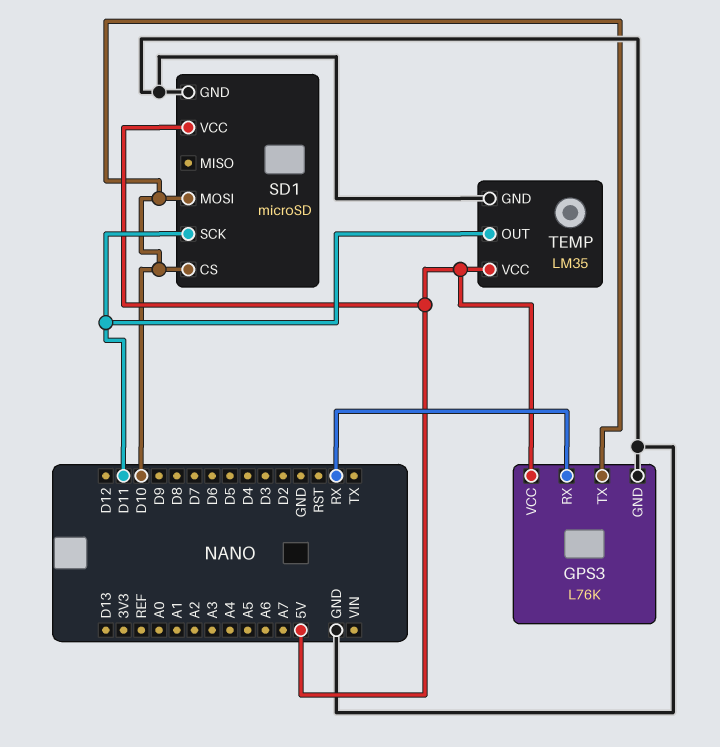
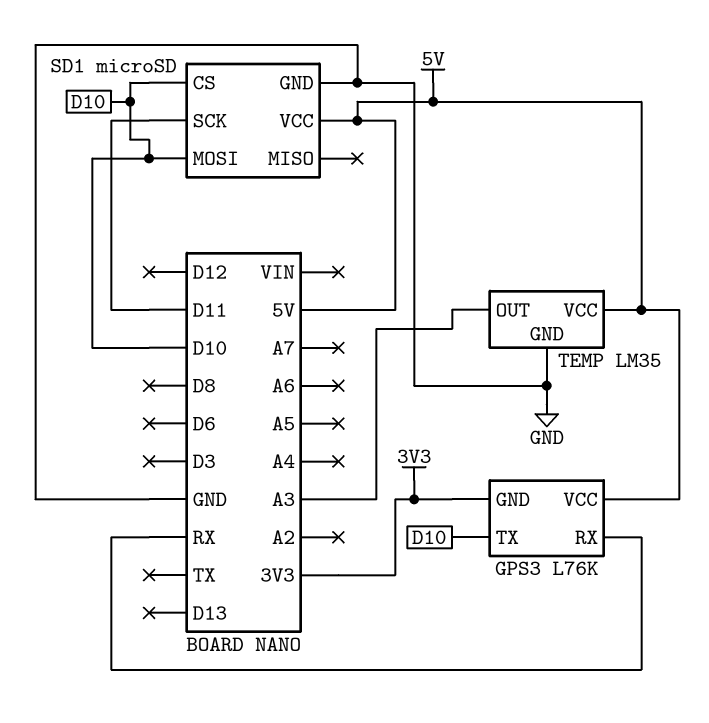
GPS3 pin GND: GND -> 3V3
TEMP pin OUT: D11 -> A3

